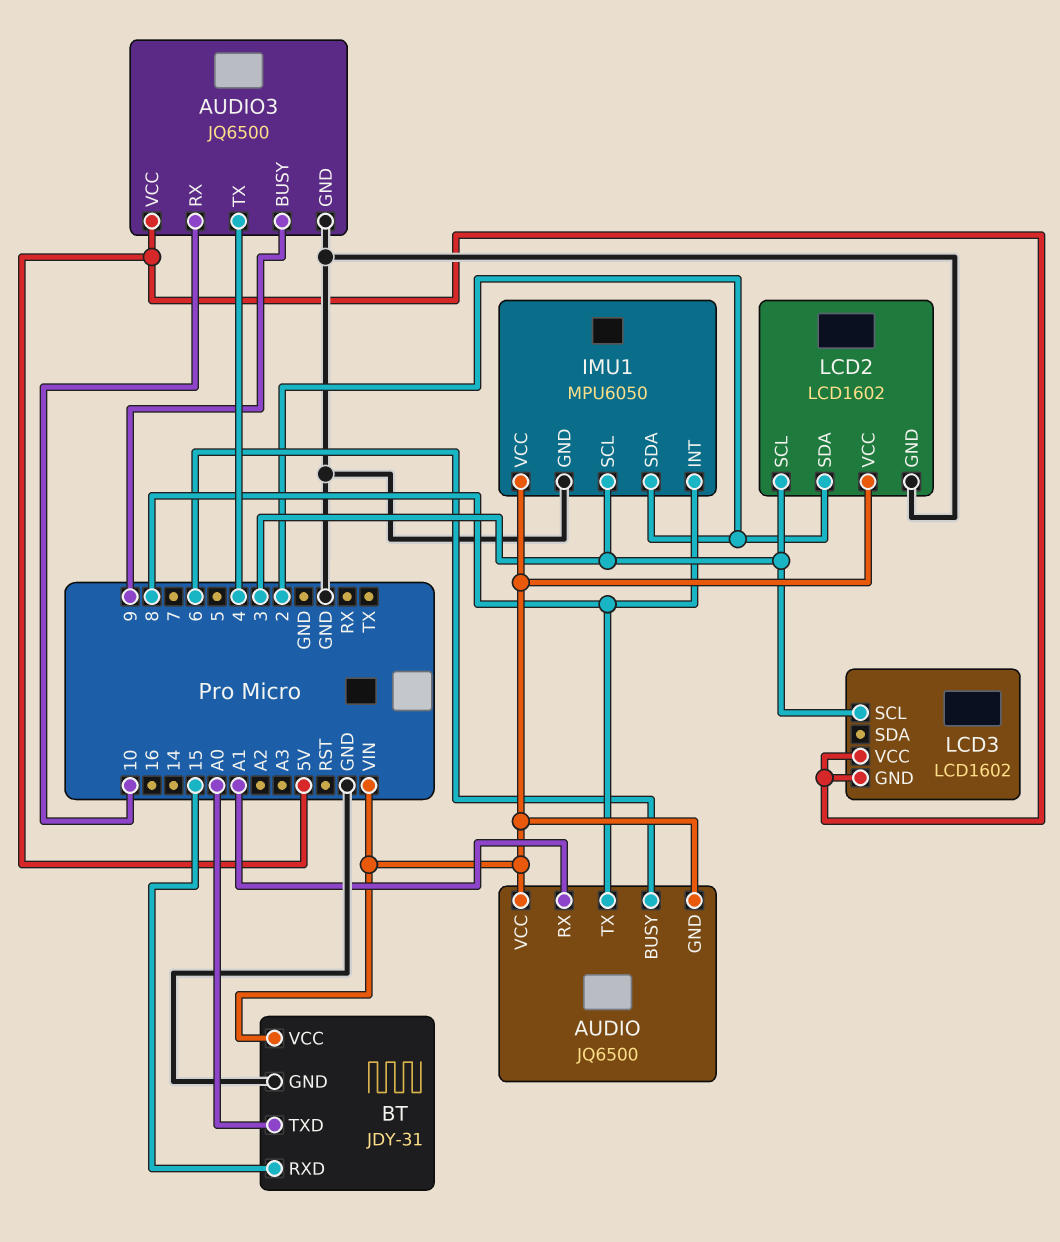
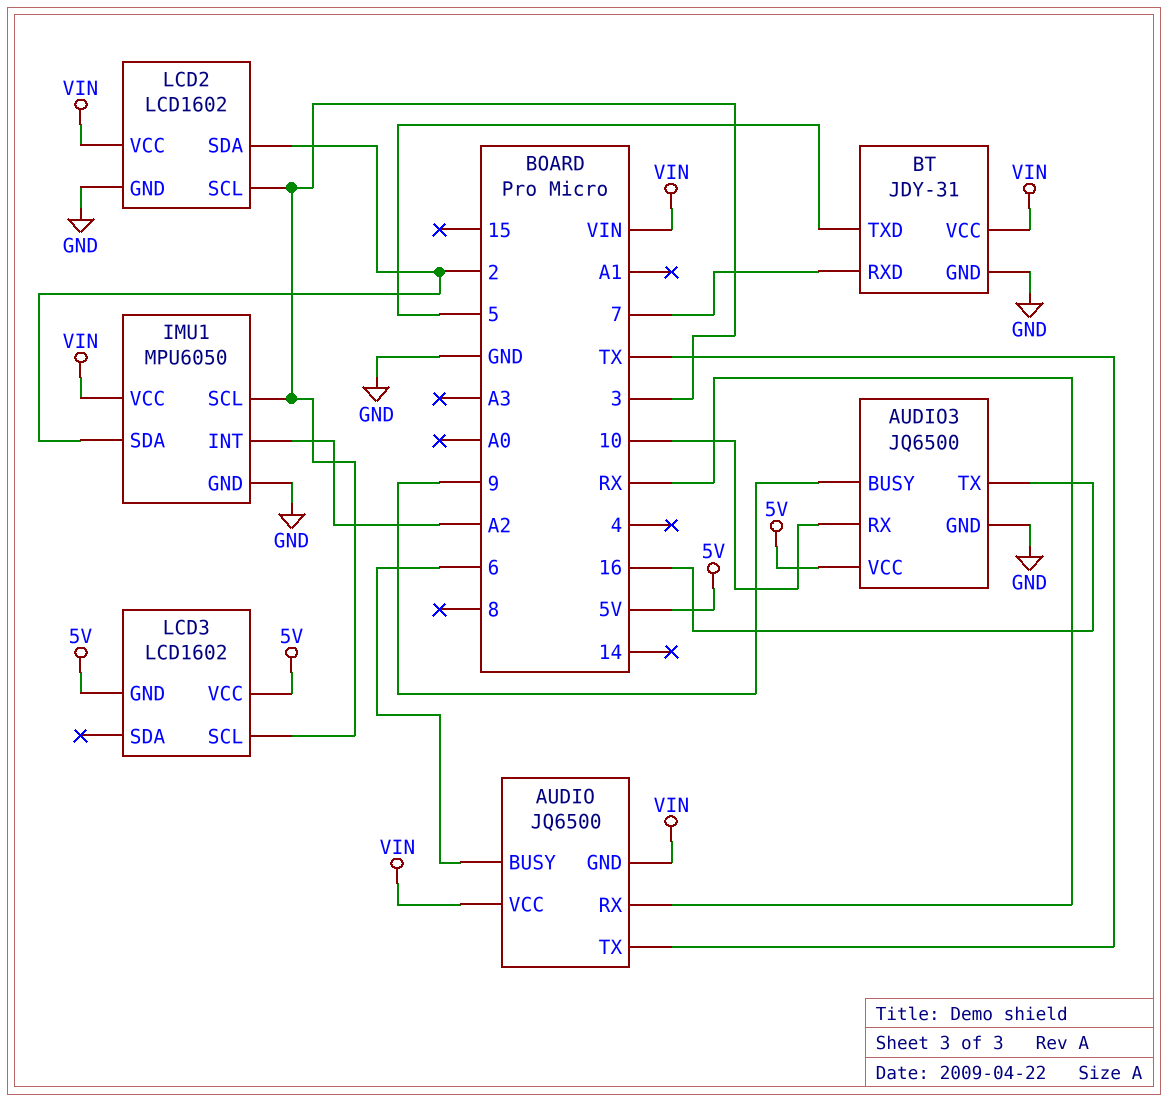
AUDIO pin RX: A1 -> RX
AUDIO pin TX: 8 -> TX
AUDIO3 pin TX: 4 -> 16
BT pin RXD: 15 -> 7
BT pin TXD: A0 -> 5
IMU1 pin INT: 8 -> A2

